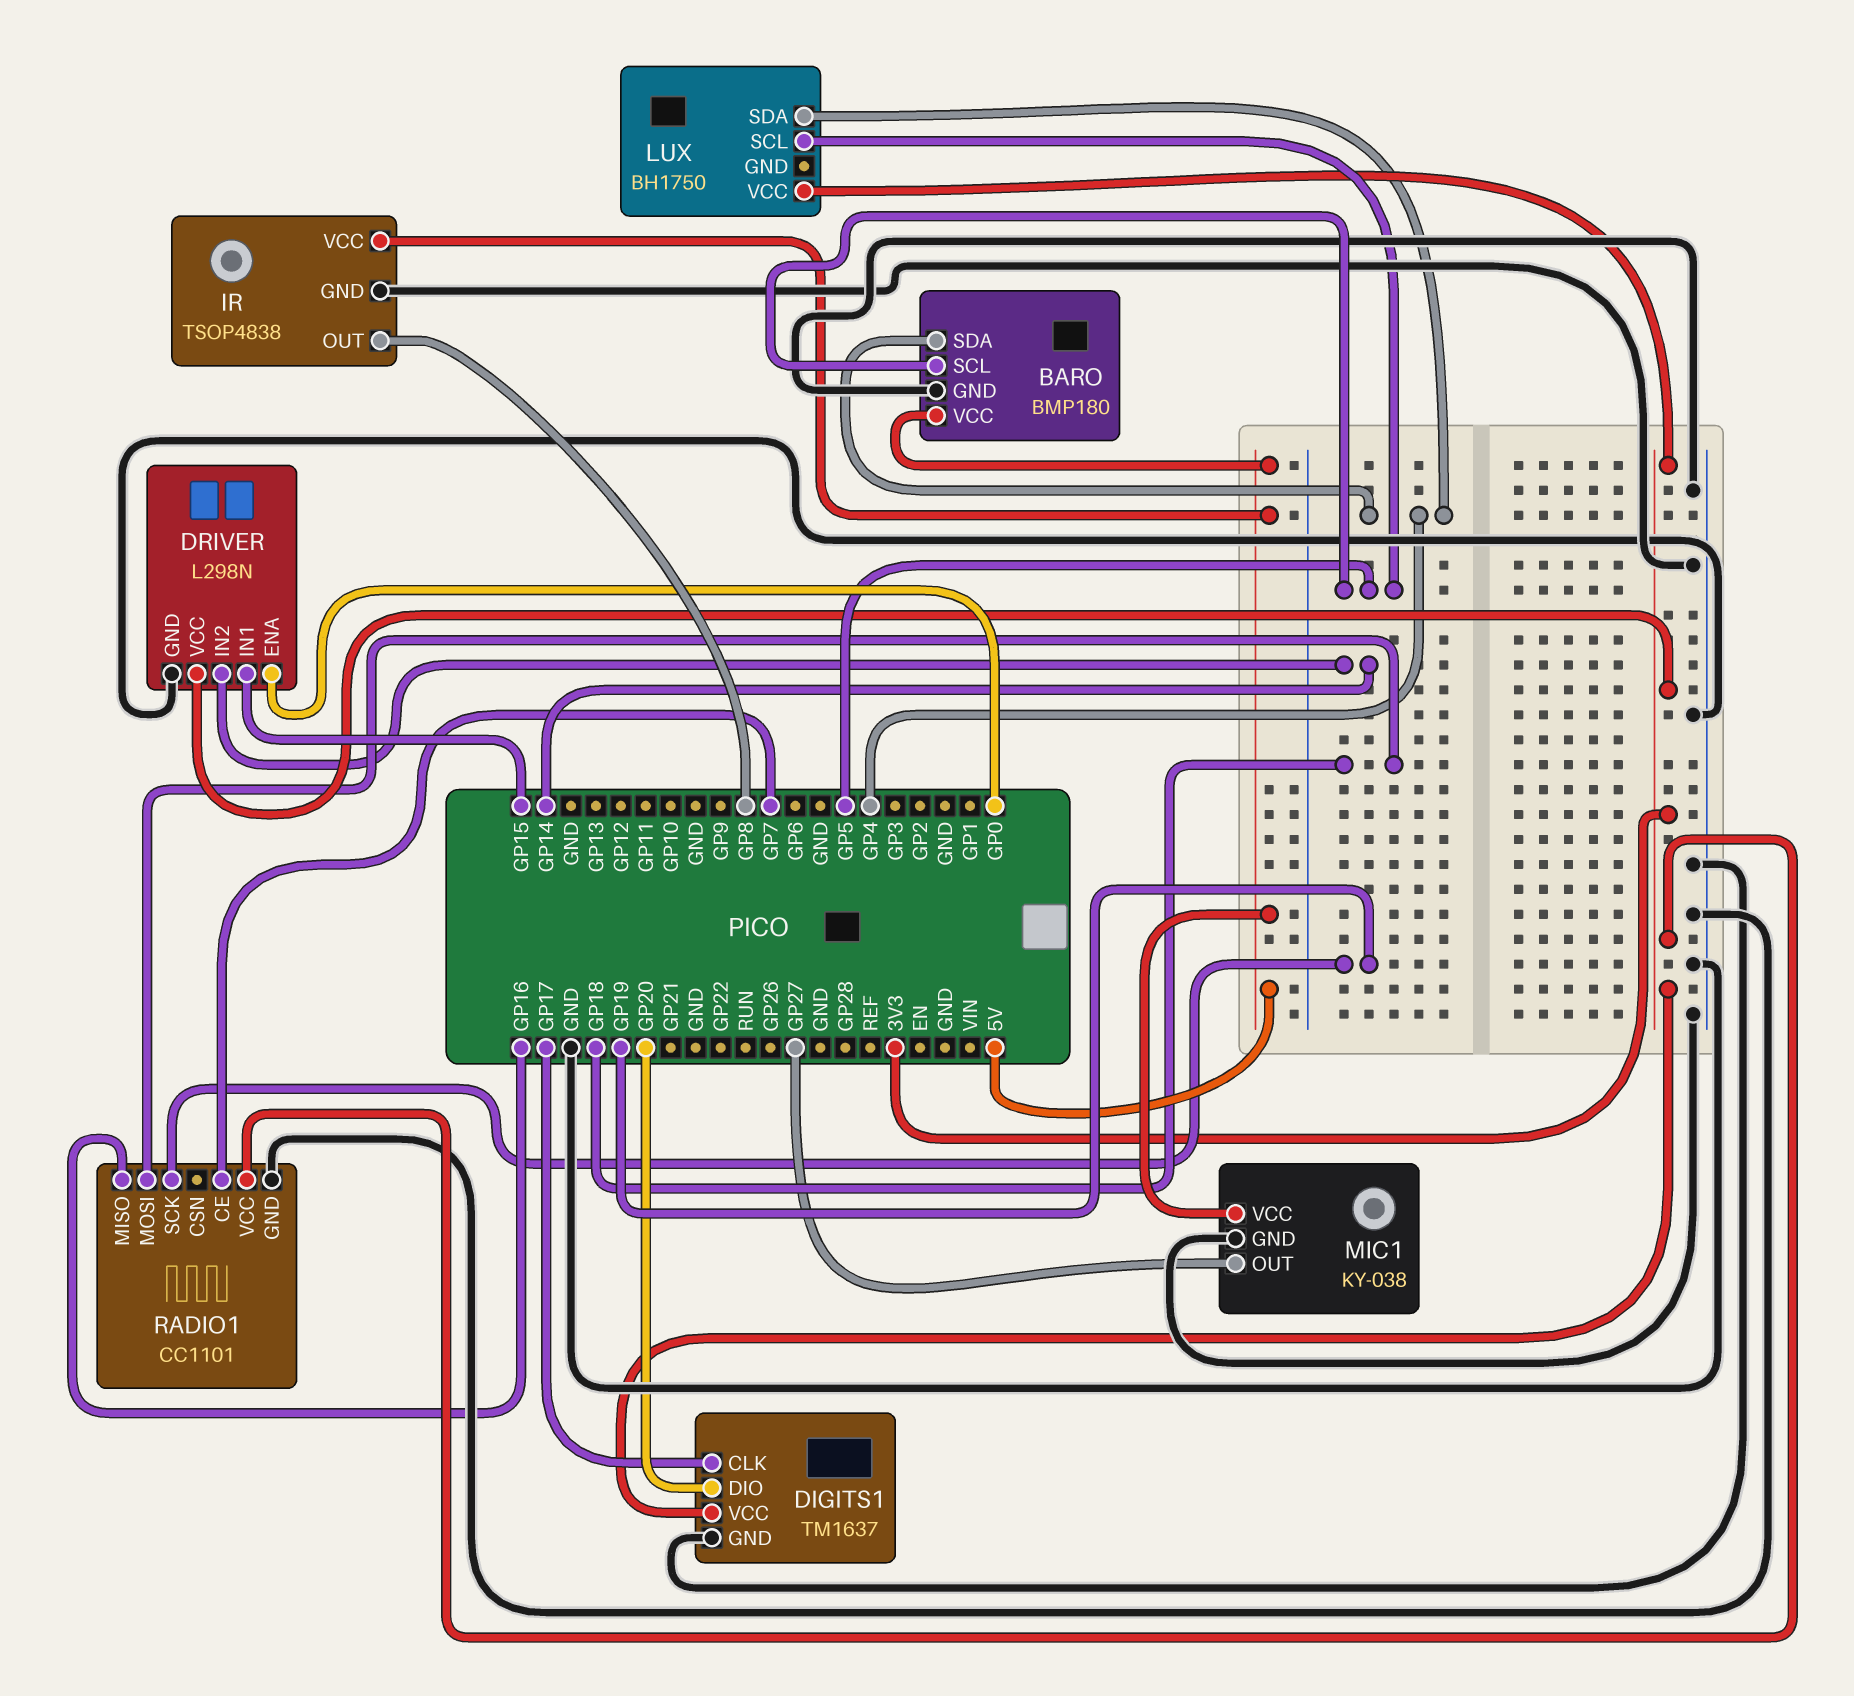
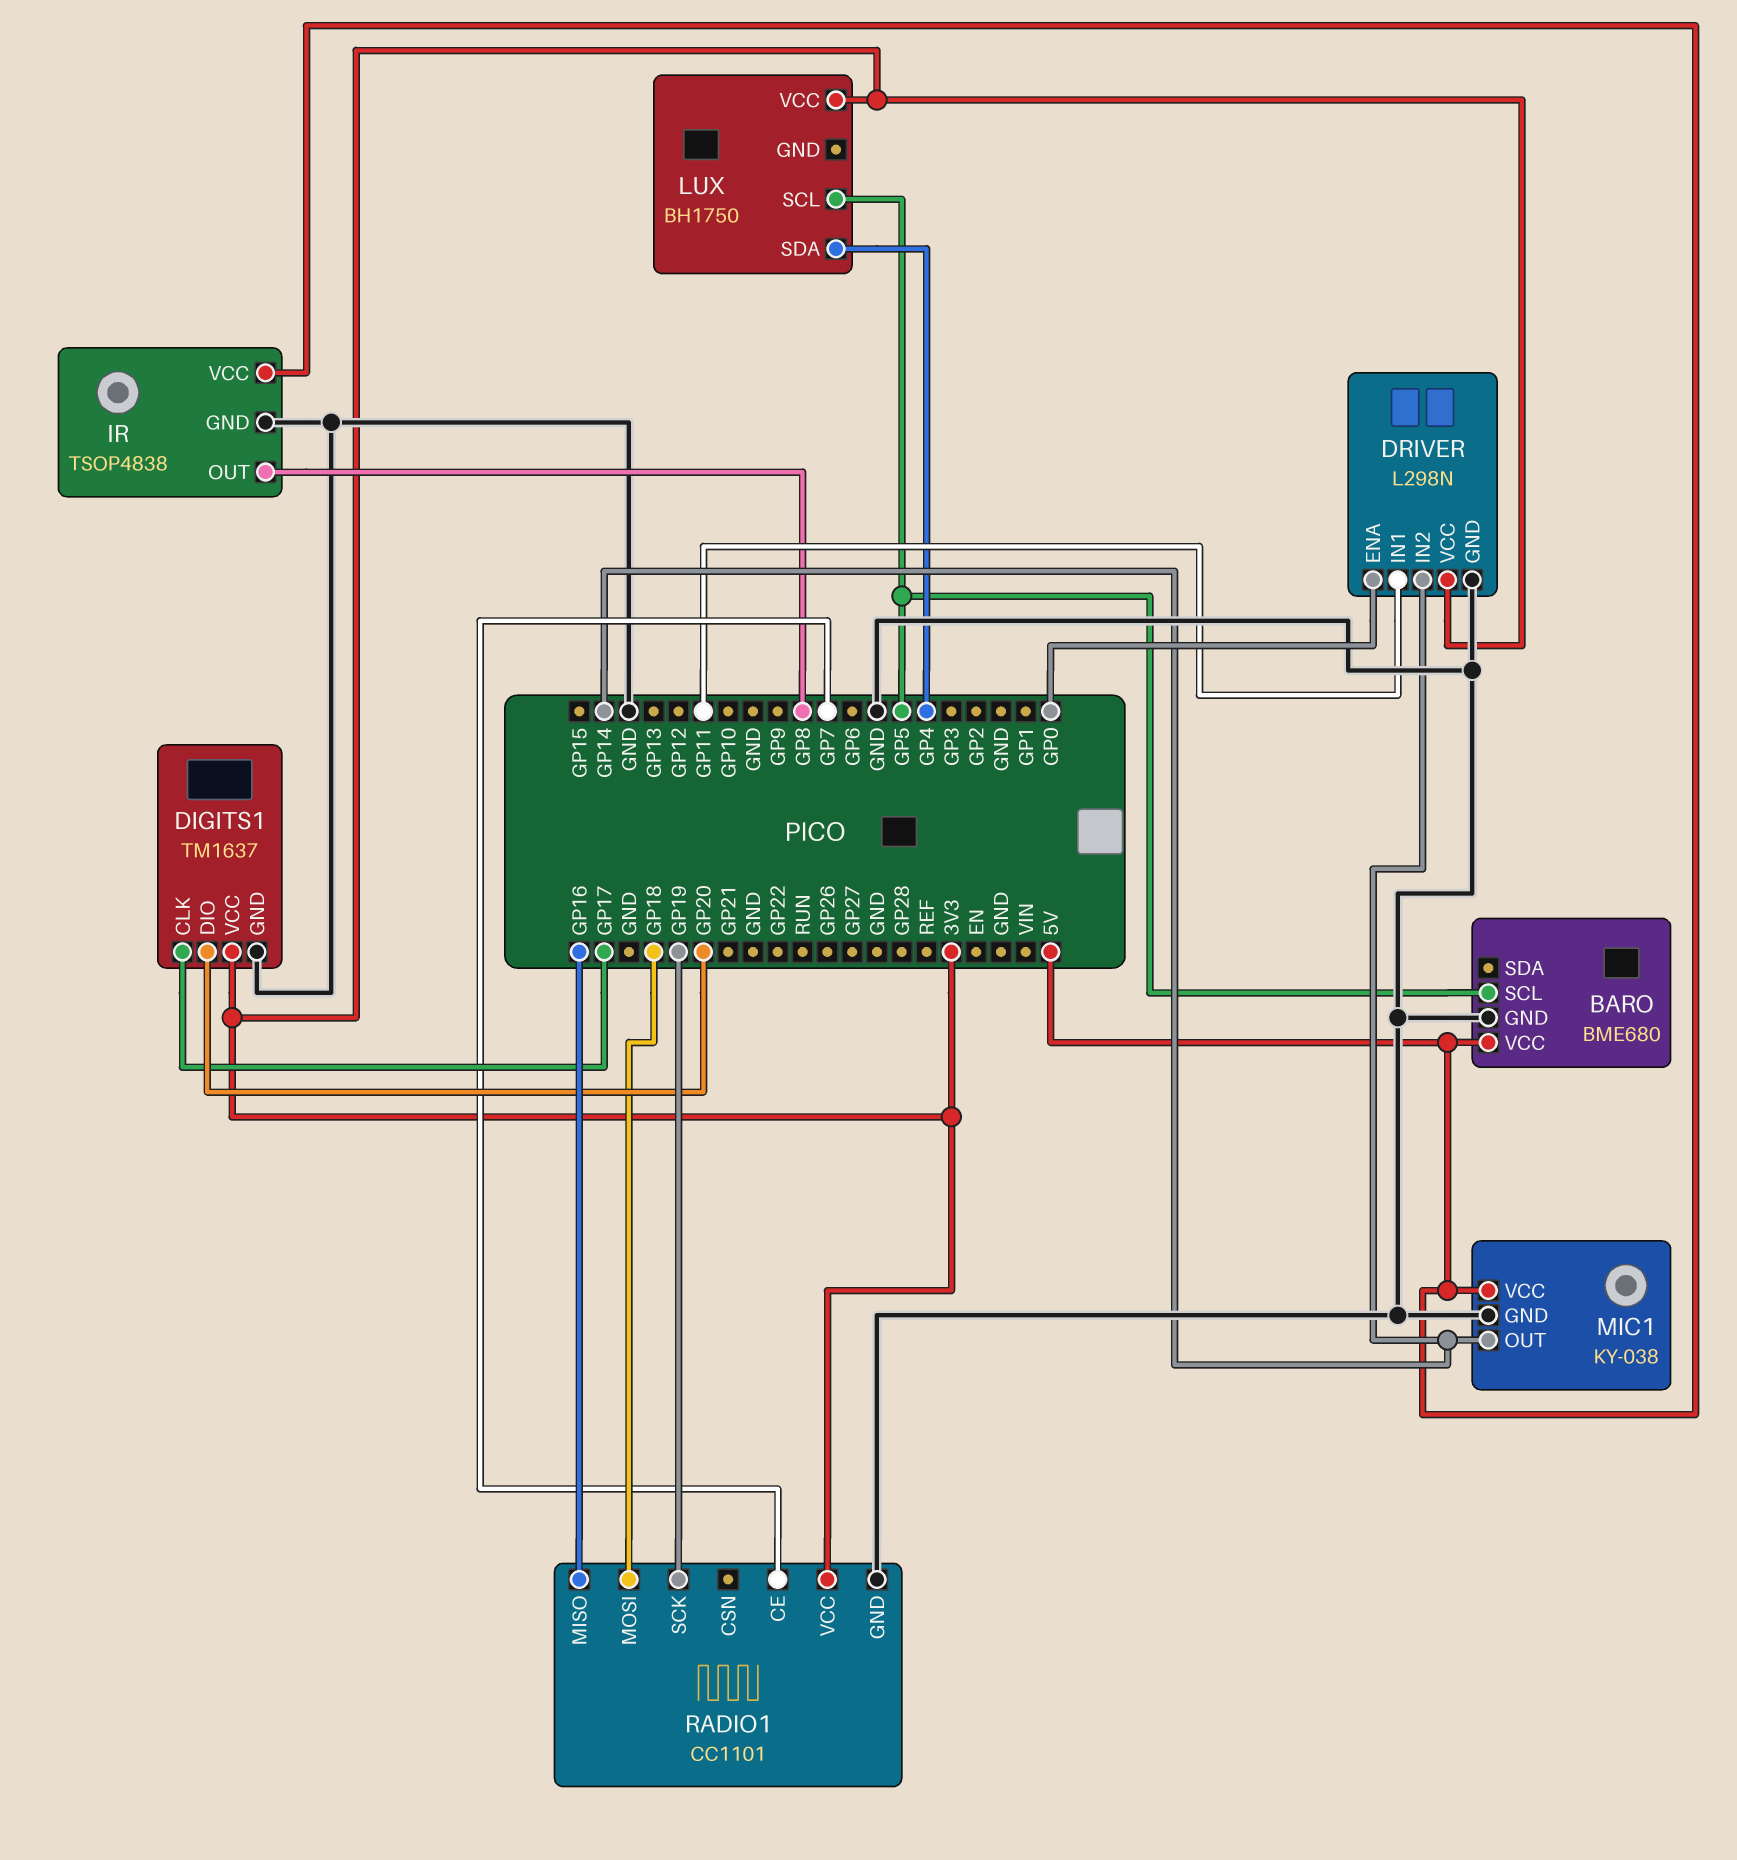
BARO: BMP180 -> BME680
BARO pin SDA: GP4 -> none
DRIVER pin IN1: GP15 -> GP11
MIC1 pin OUT: GP27 -> GP14

